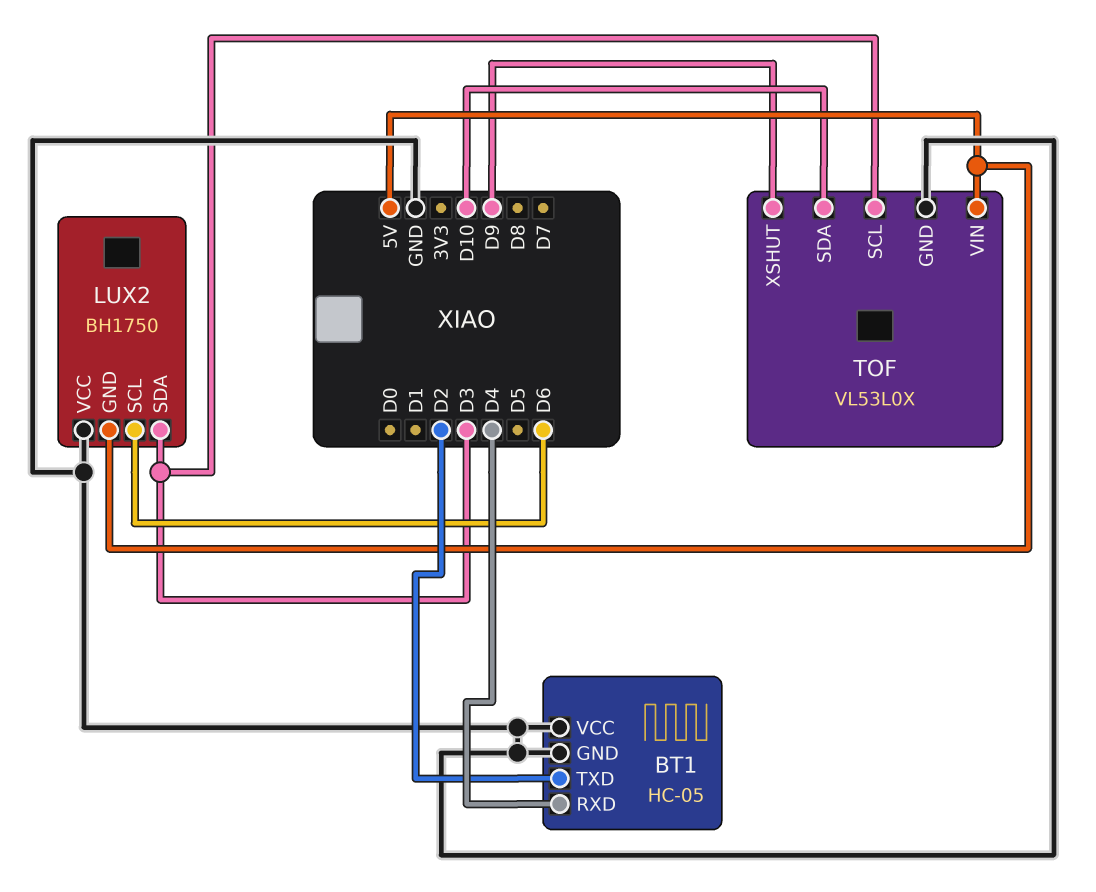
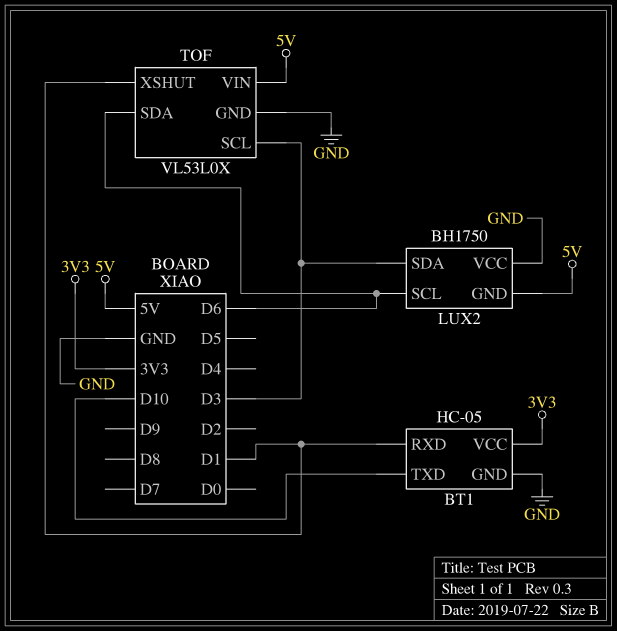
BT1 pin RXD: D4 -> D1
BT1 pin TXD: D2 -> D10
BT1 pin VCC: GND -> 3V3
TOF pin SDA: D10 -> D6
TOF pin XSHUT: D9 -> D1

